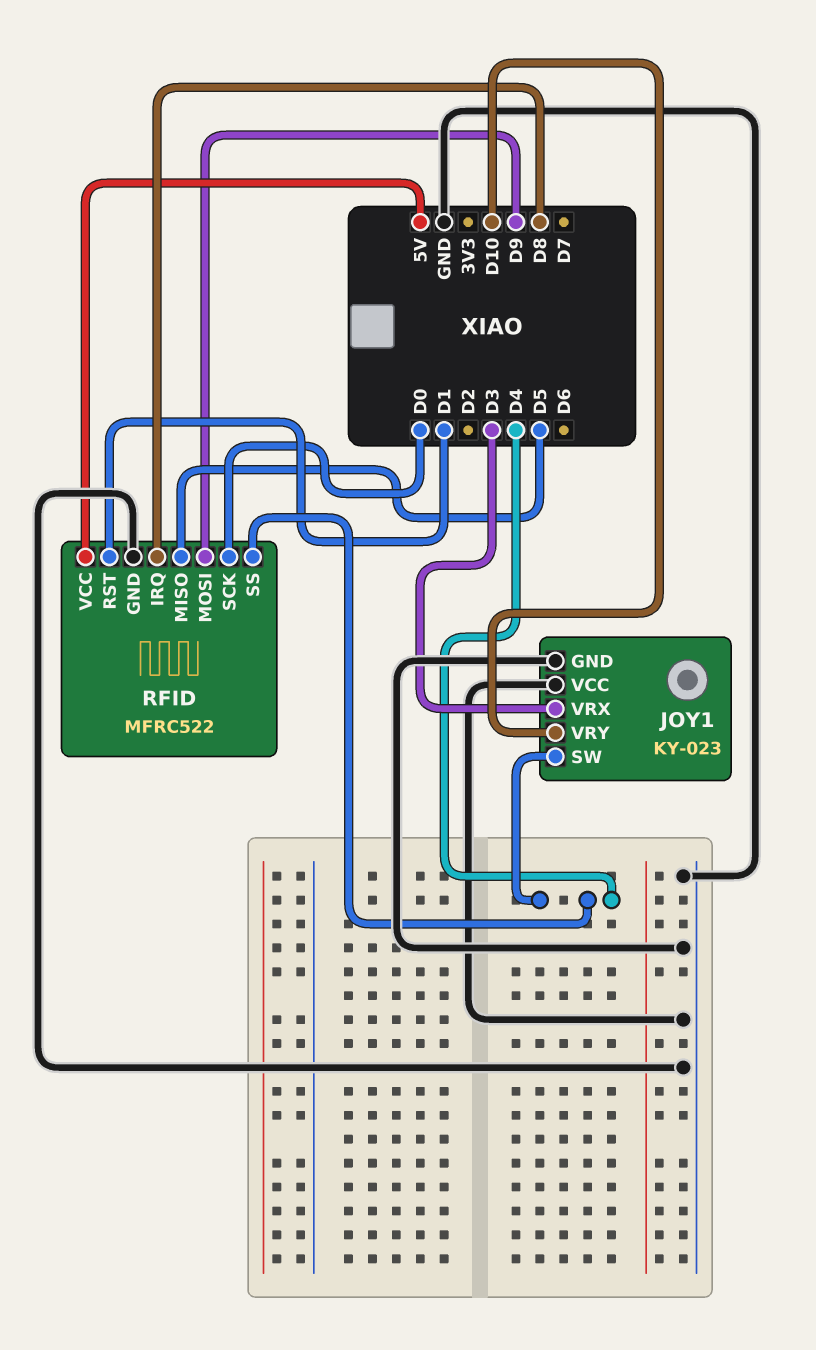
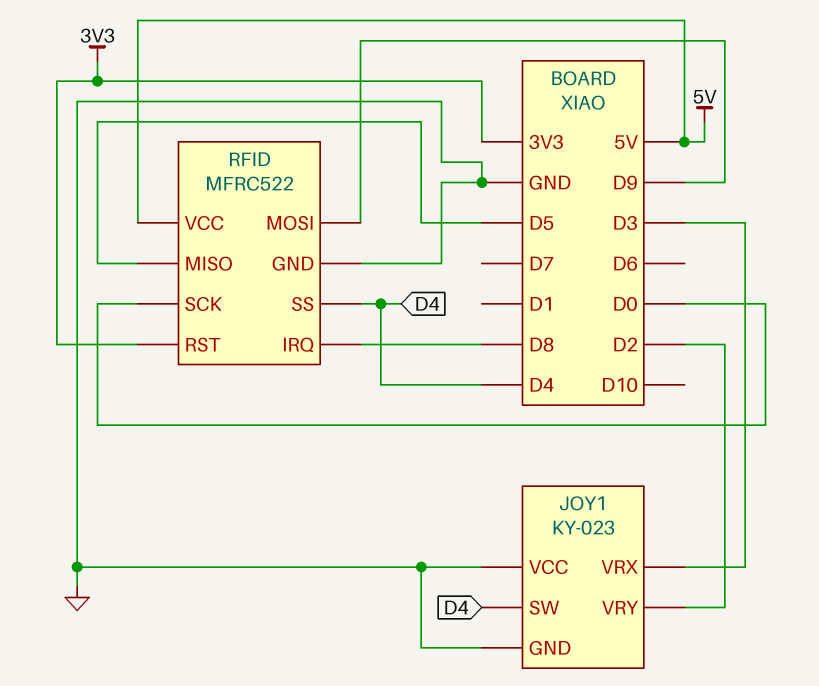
JOY1 pin VRY: D10 -> D2
RFID pin RST: D1 -> 3V3

